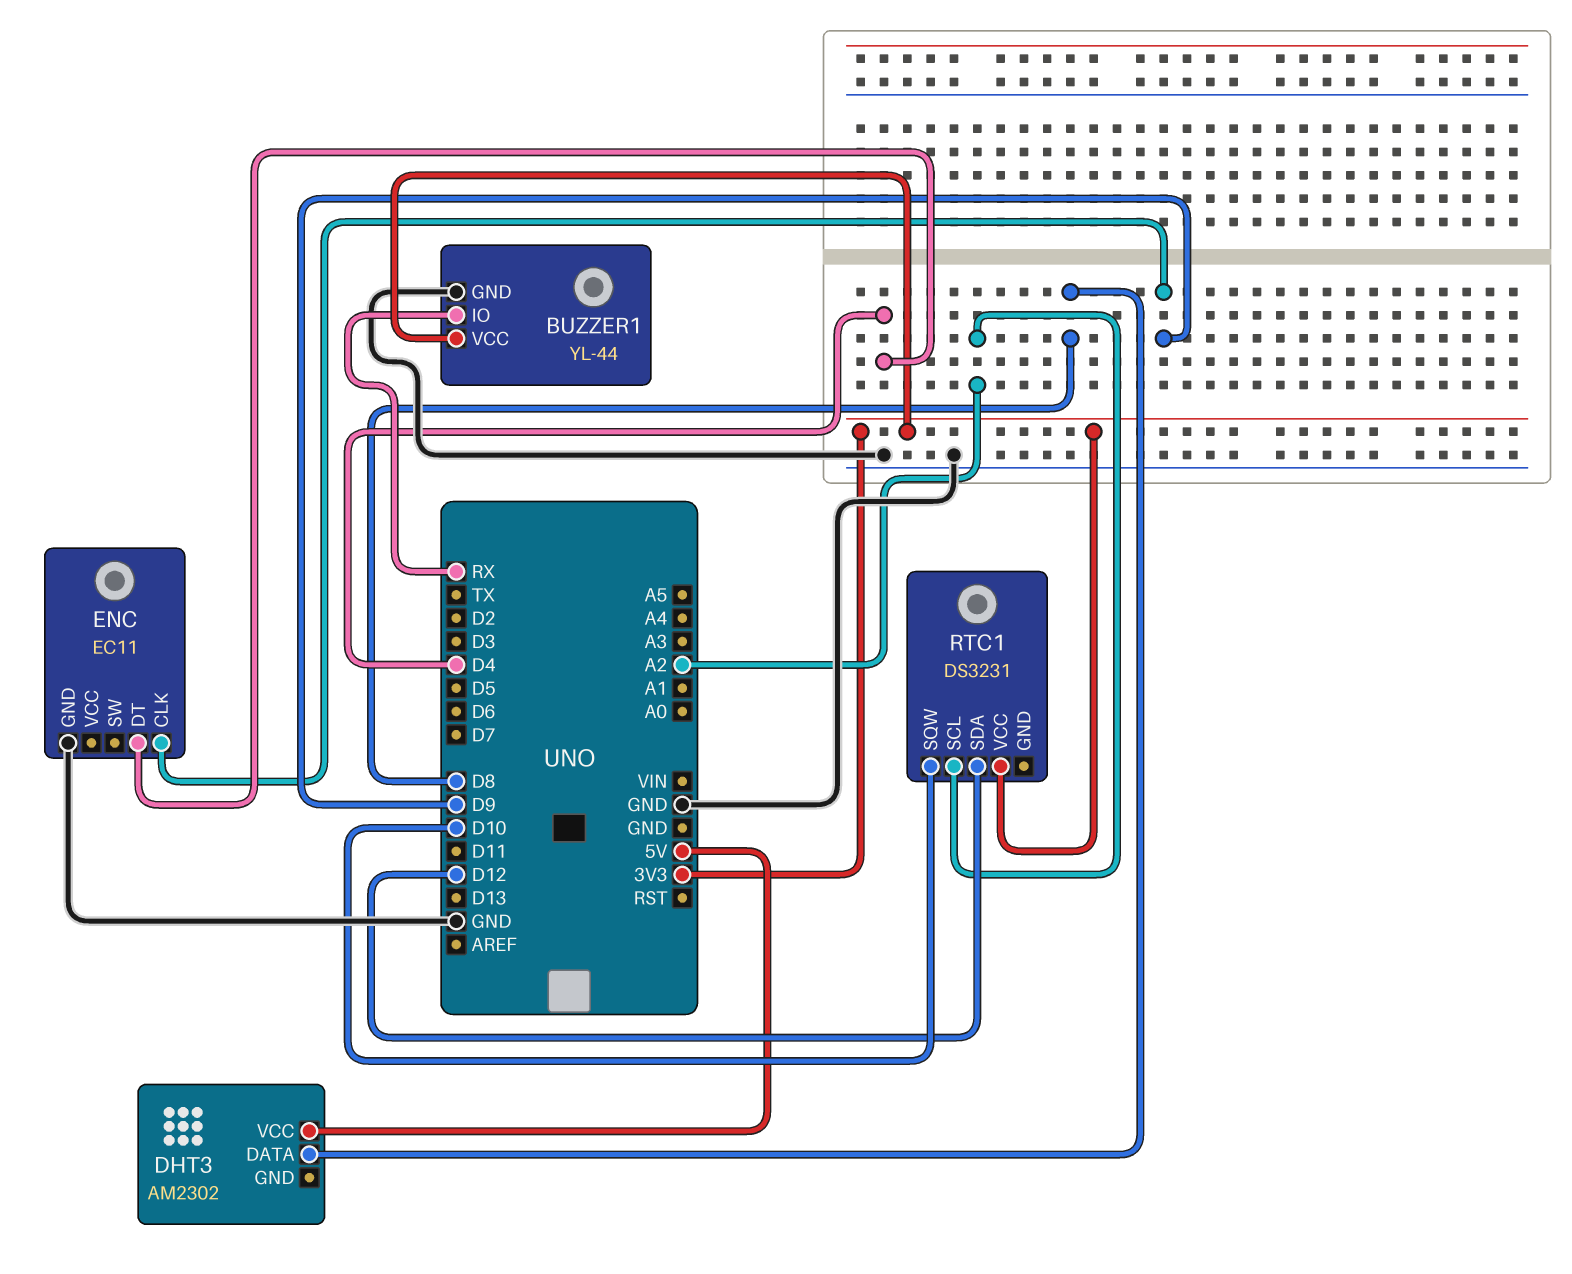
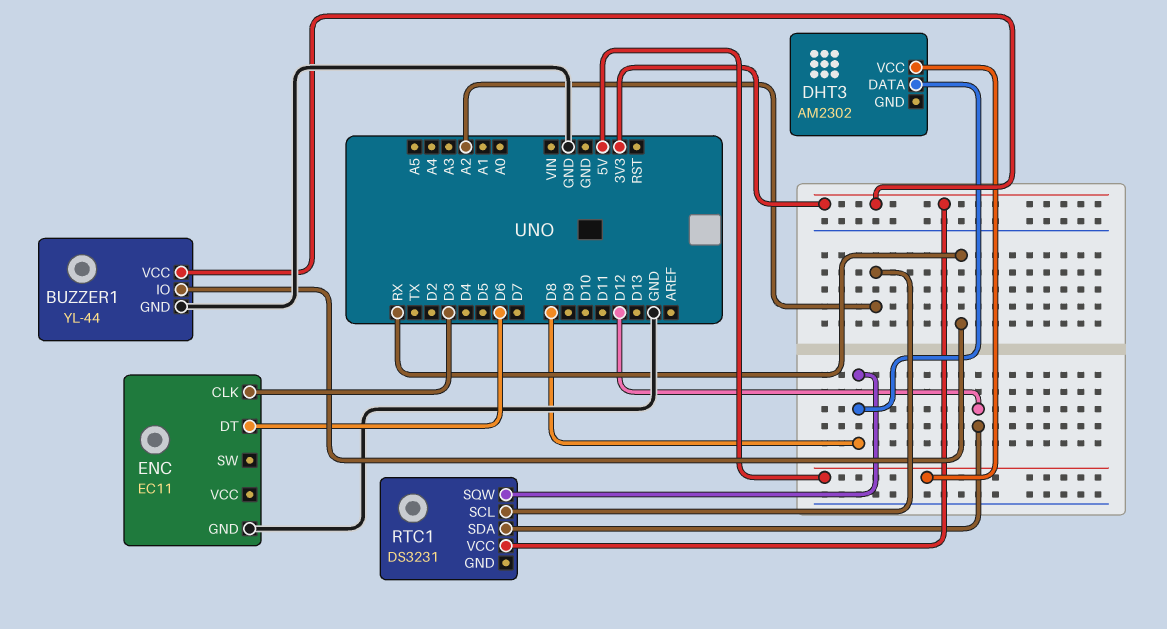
ENC pin CLK: D9 -> D3
ENC pin DT: D4 -> D6
RTC1 pin SQW: D10 -> D8

